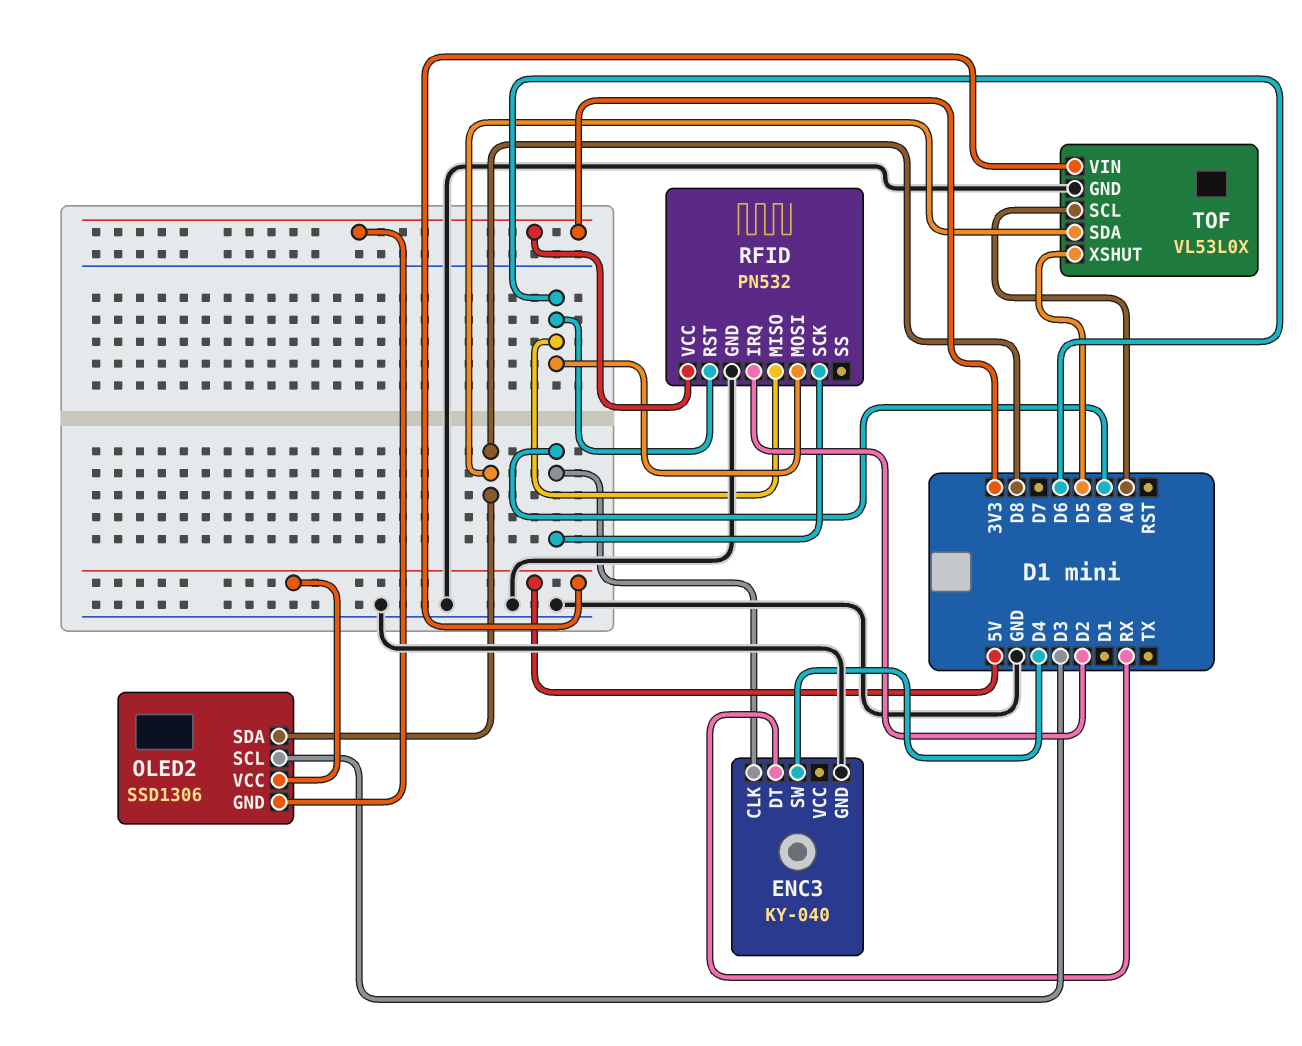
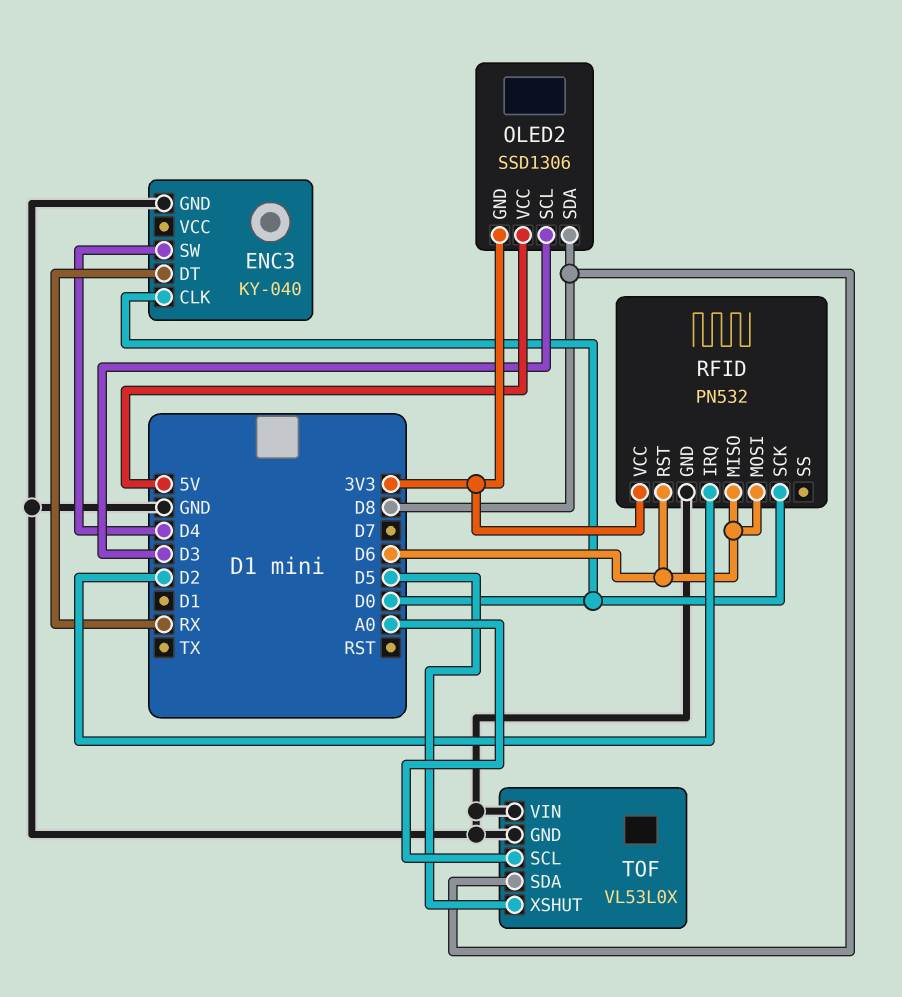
TOF pin VIN: 5V -> GND

